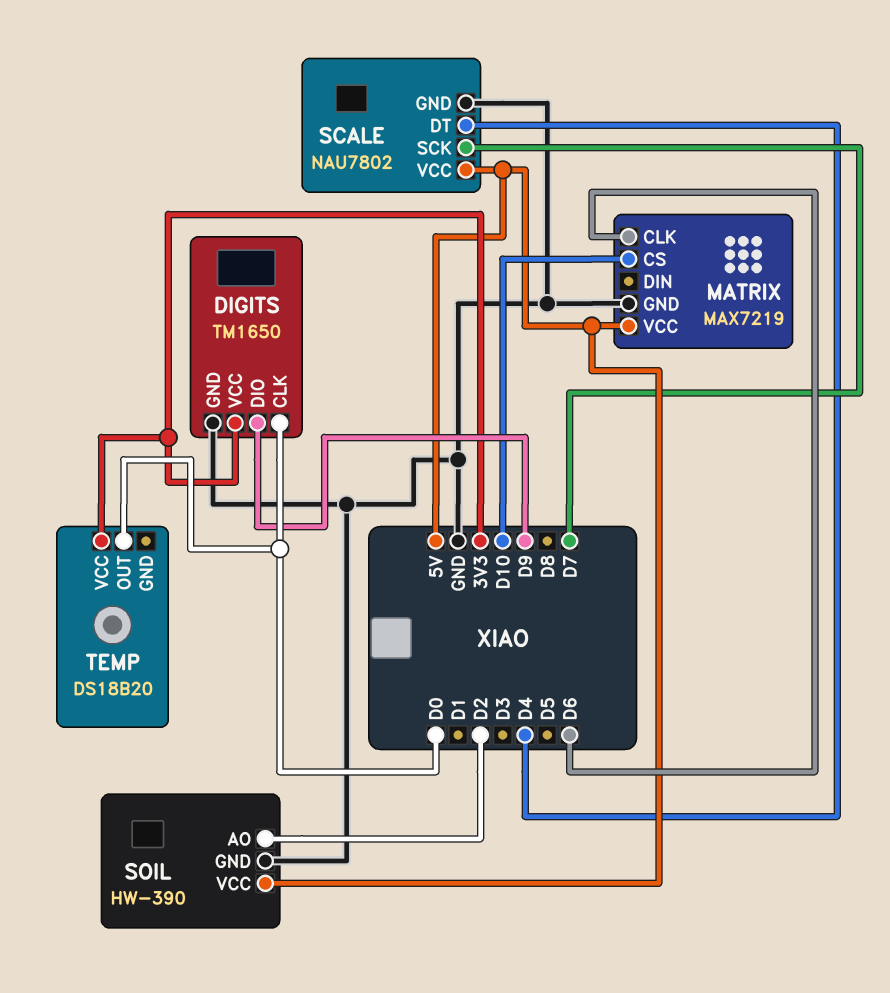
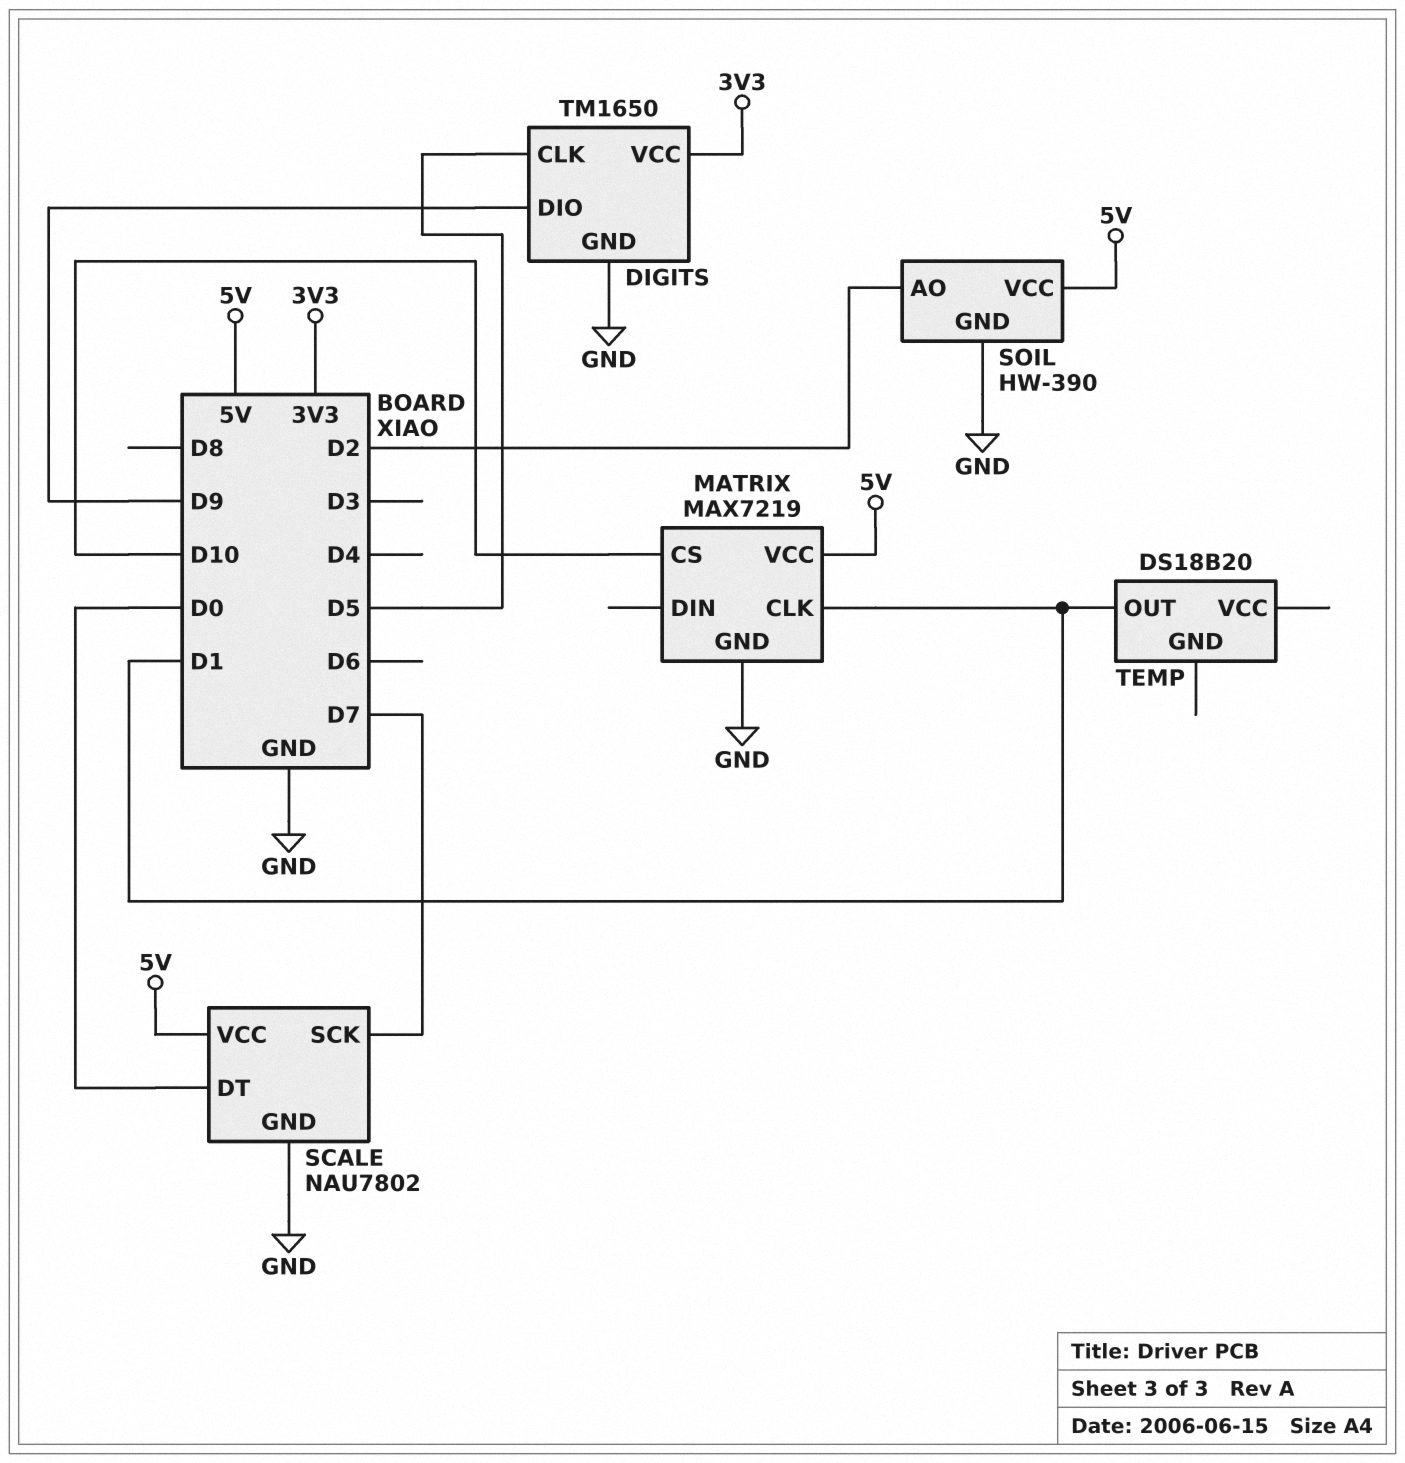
DIGITS pin CLK: D0 -> D5
MATRIX pin CLK: D6 -> D1
SCALE pin DT: D4 -> D0
TEMP pin OUT: D0 -> D1
TEMP pin VCC: 3V3 -> none

